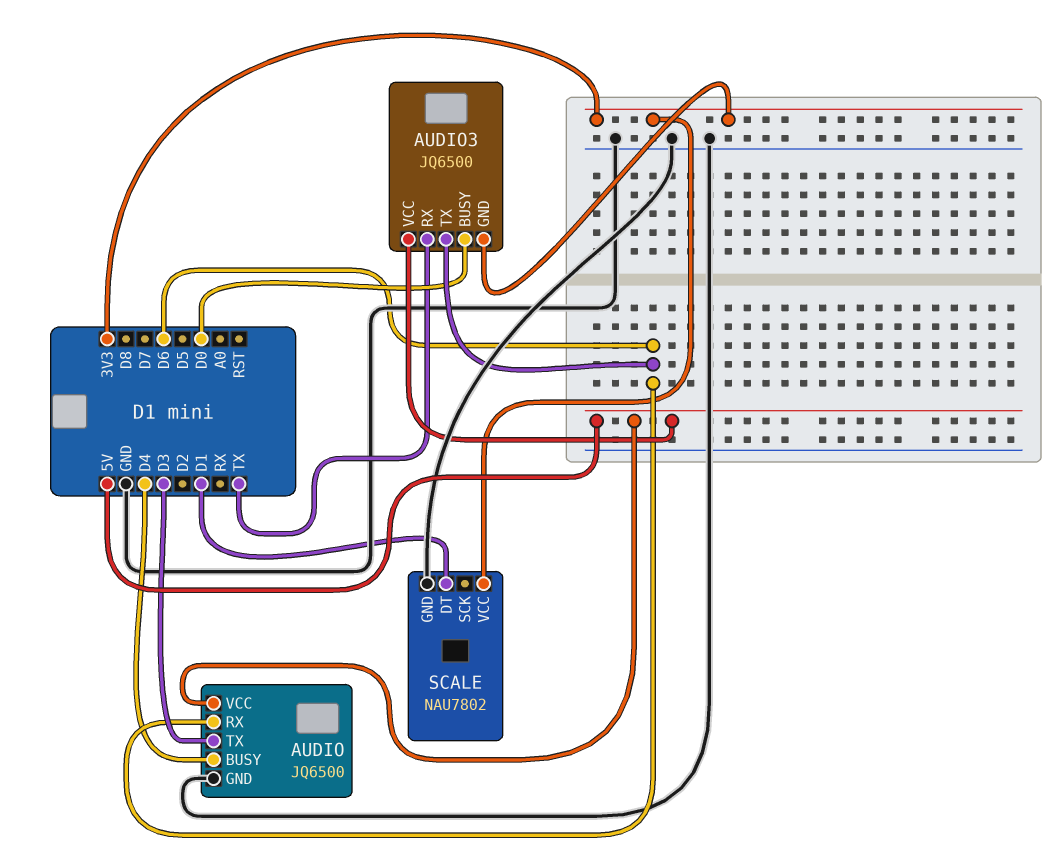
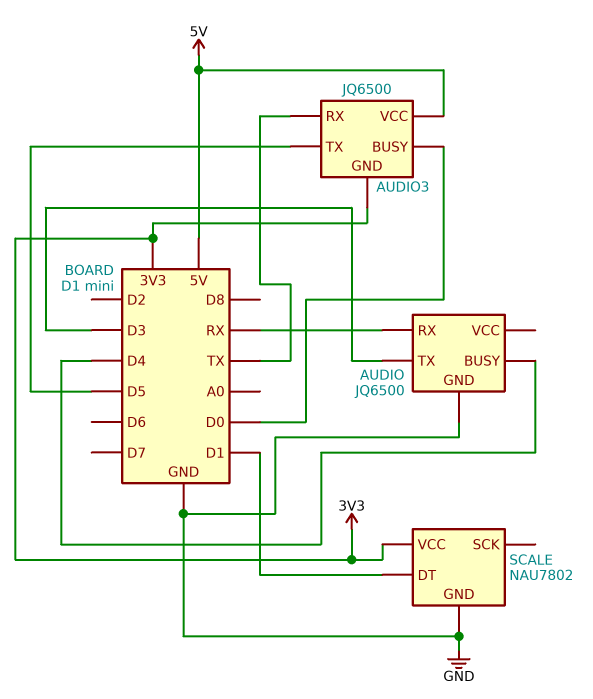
AUDIO pin RX: D6 -> RX
AUDIO pin VCC: 5V -> none
AUDIO3 pin TX: D6 -> D5

